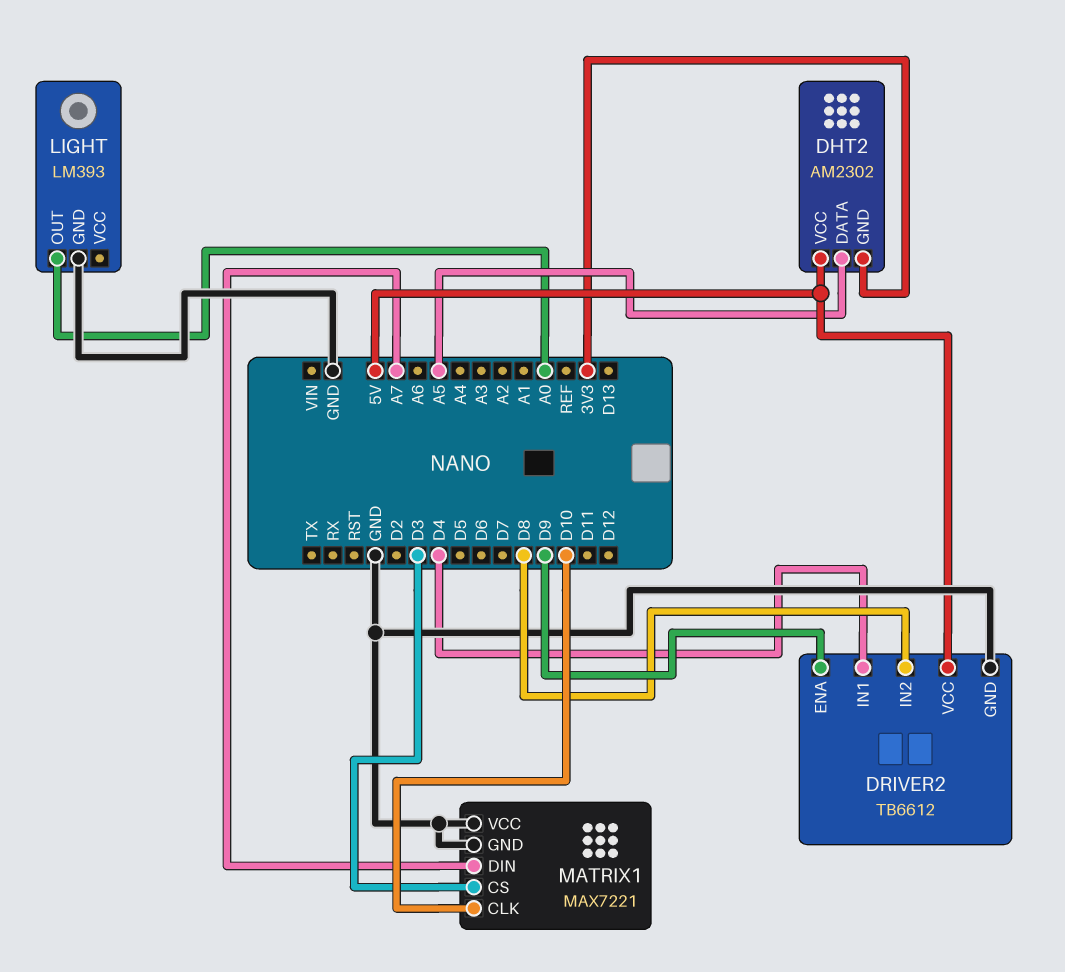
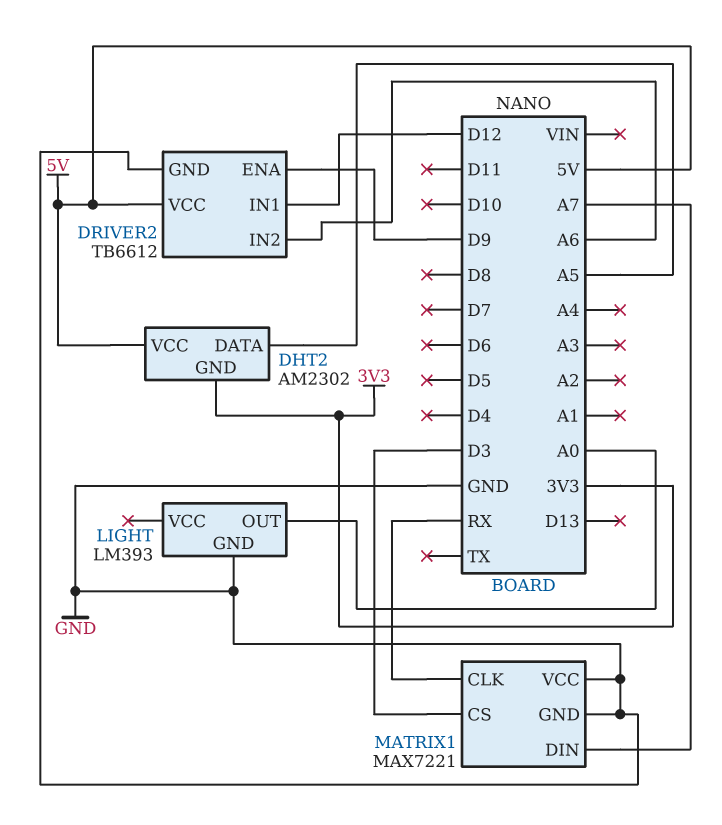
DRIVER2 pin IN1: D4 -> D12
DRIVER2 pin IN2: D8 -> A6
MATRIX1 pin CLK: D10 -> RX

